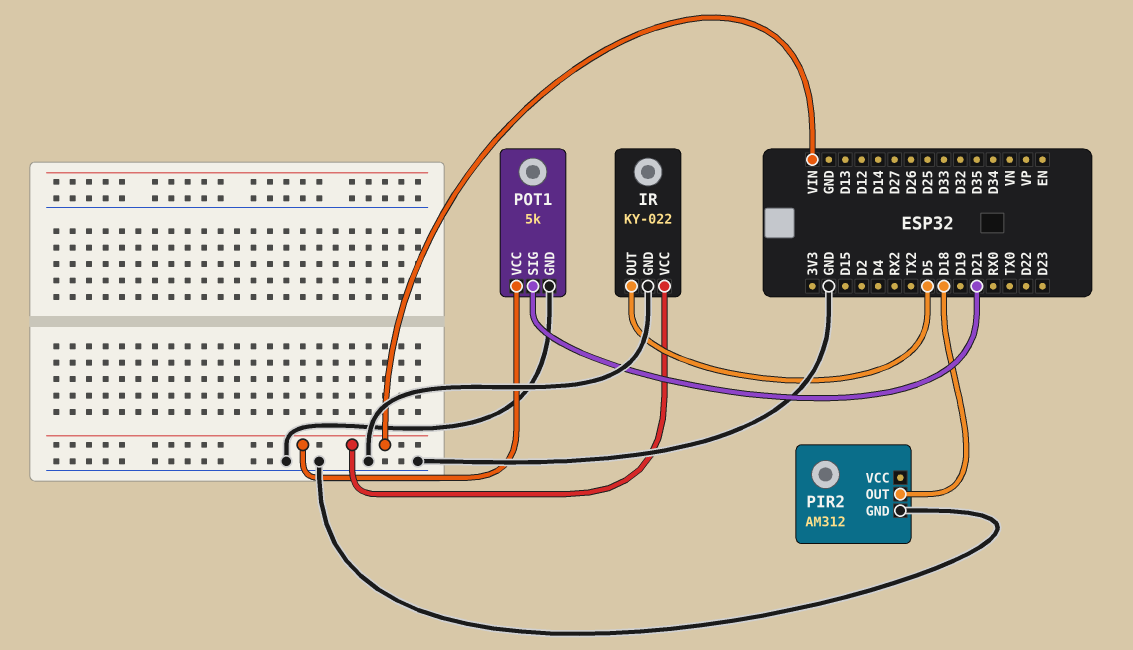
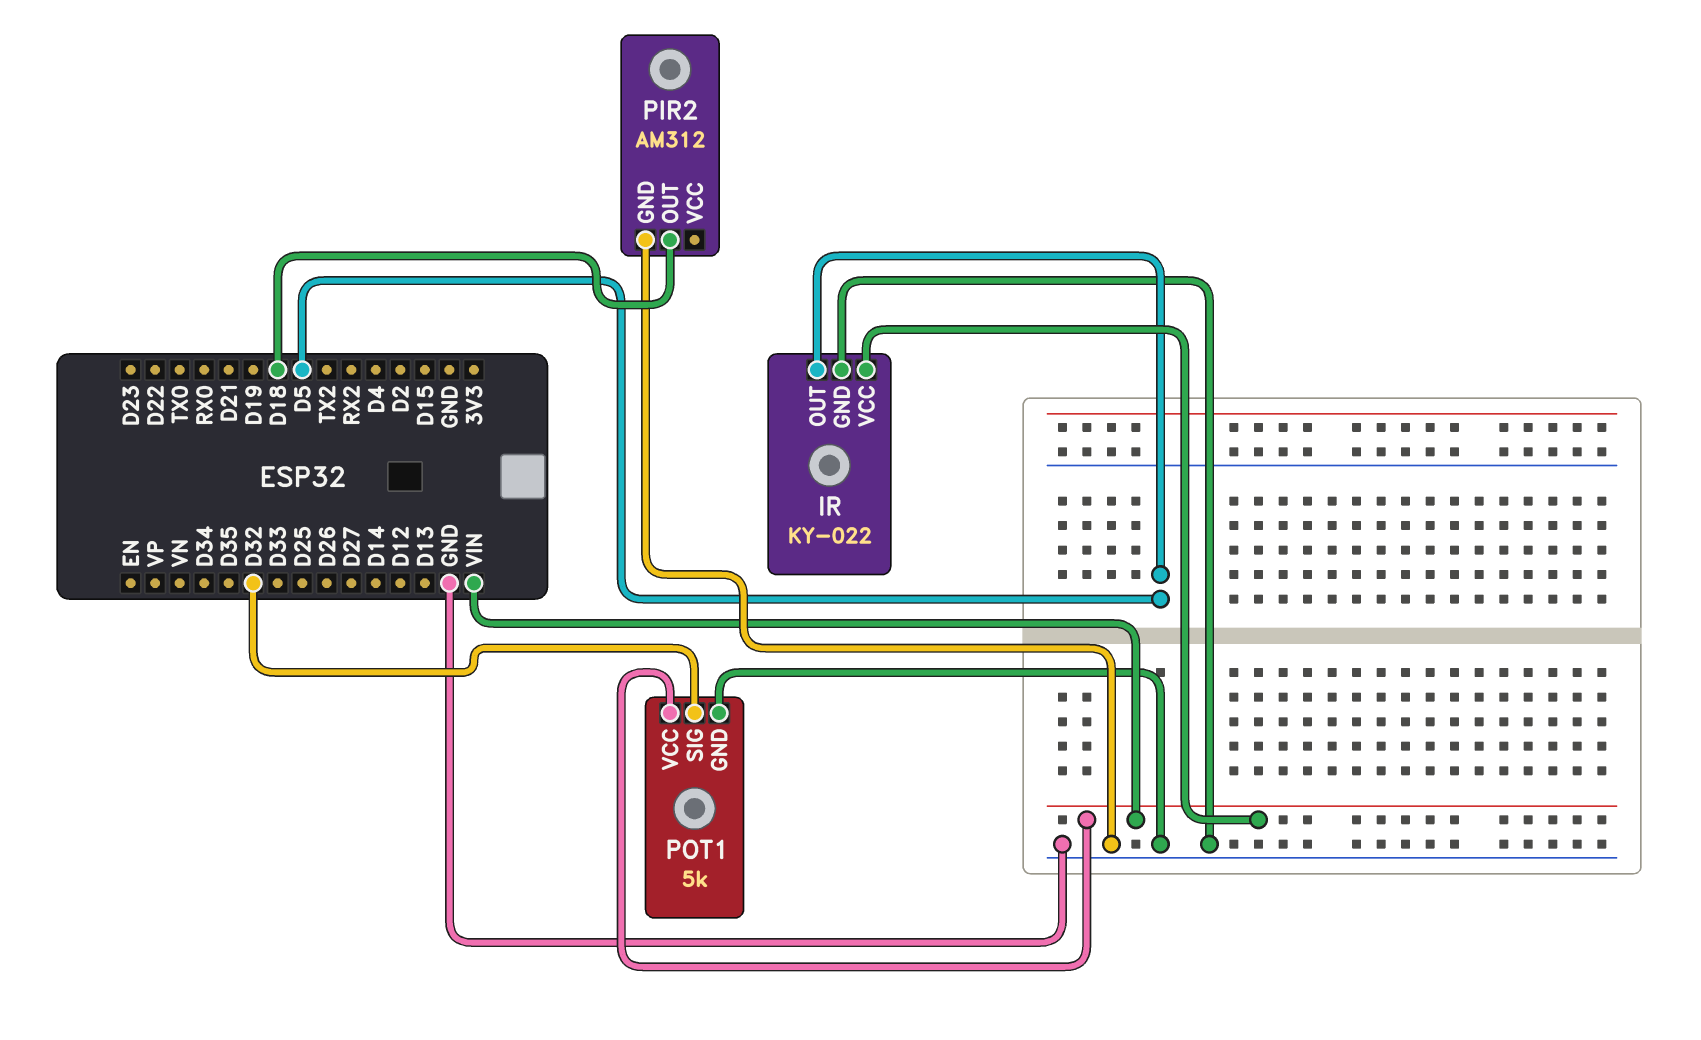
POT1 pin SIG: D21 -> D32

